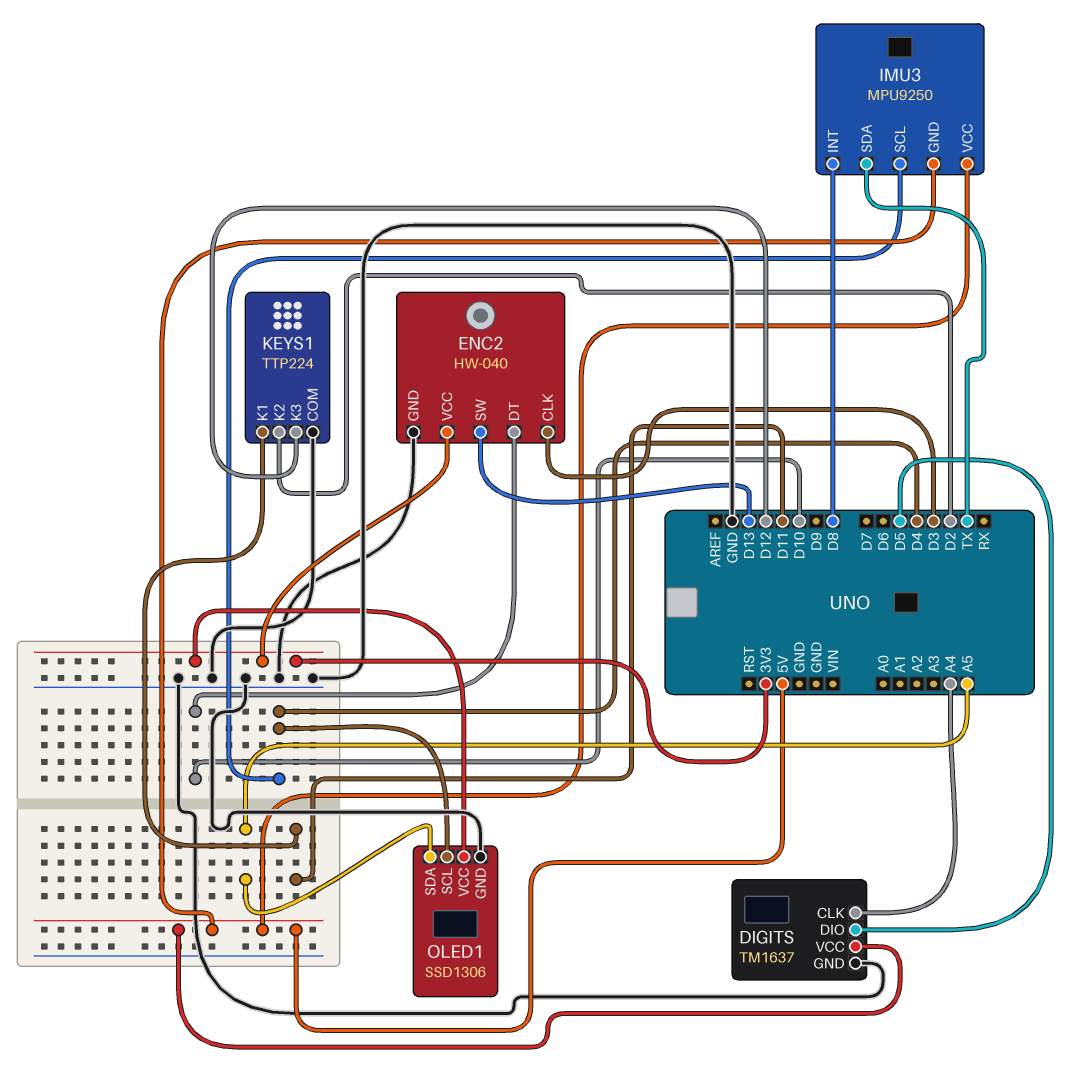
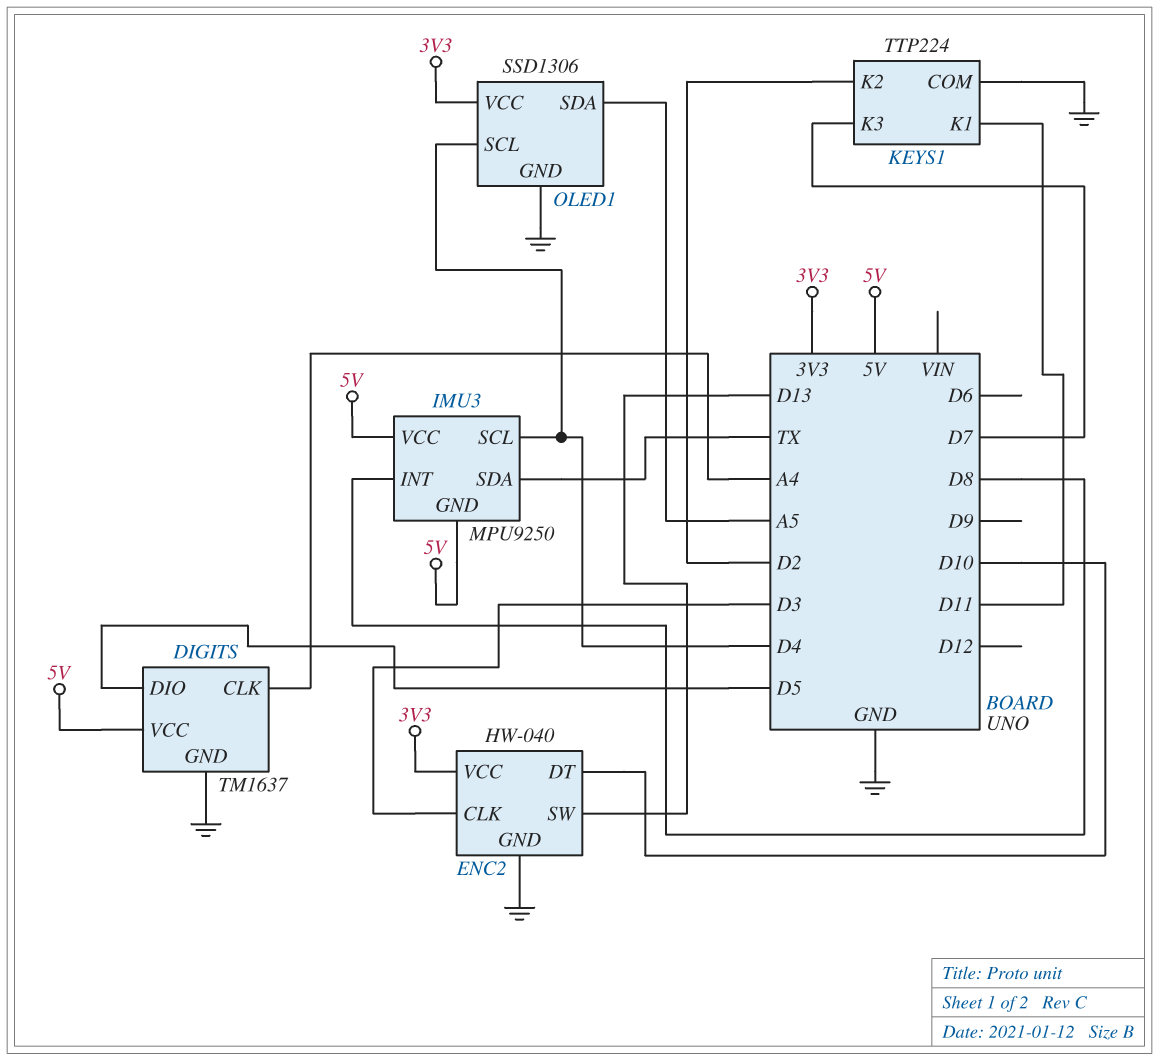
KEYS1 pin K3: D12 -> D7

